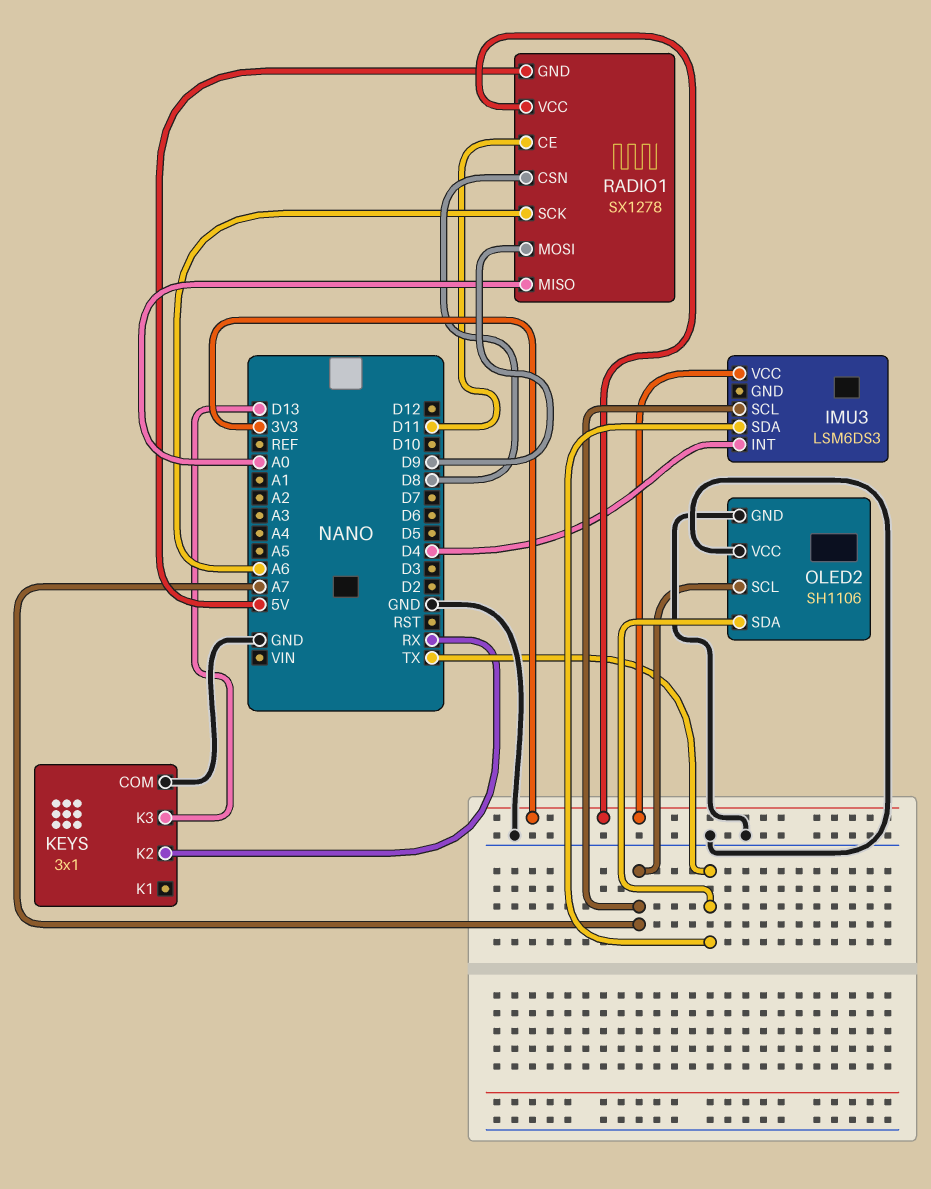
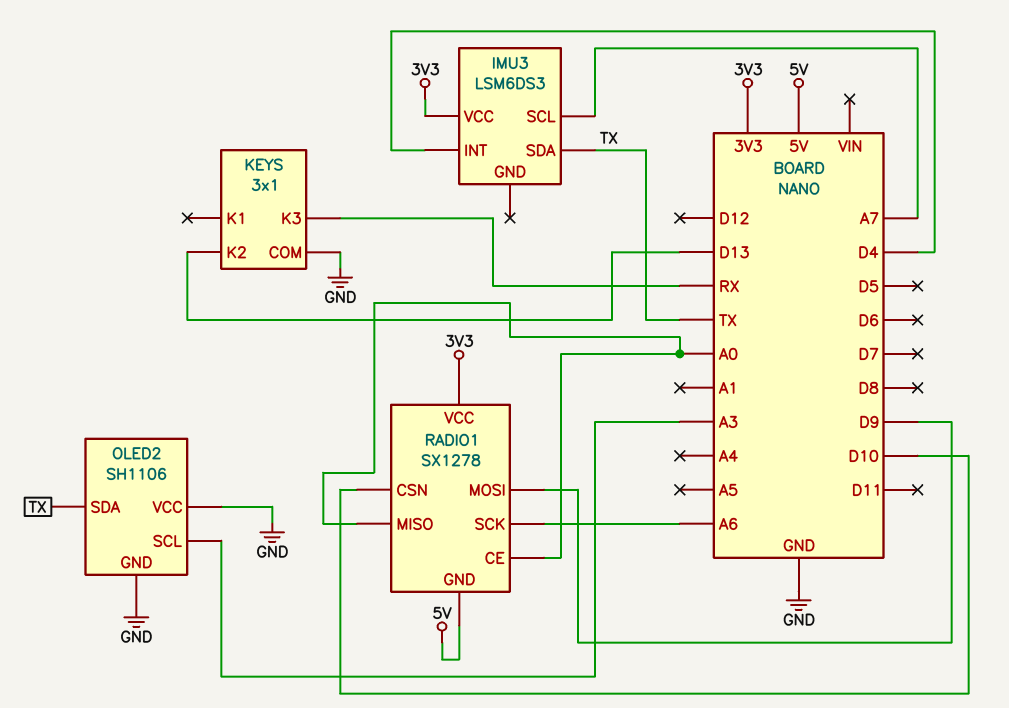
KEYS pin K2: RX -> D13
KEYS pin K3: D13 -> RX
OLED2 pin SCL: A7 -> A3
RADIO1 pin CE: D11 -> A0
RADIO1 pin CSN: D8 -> D10

